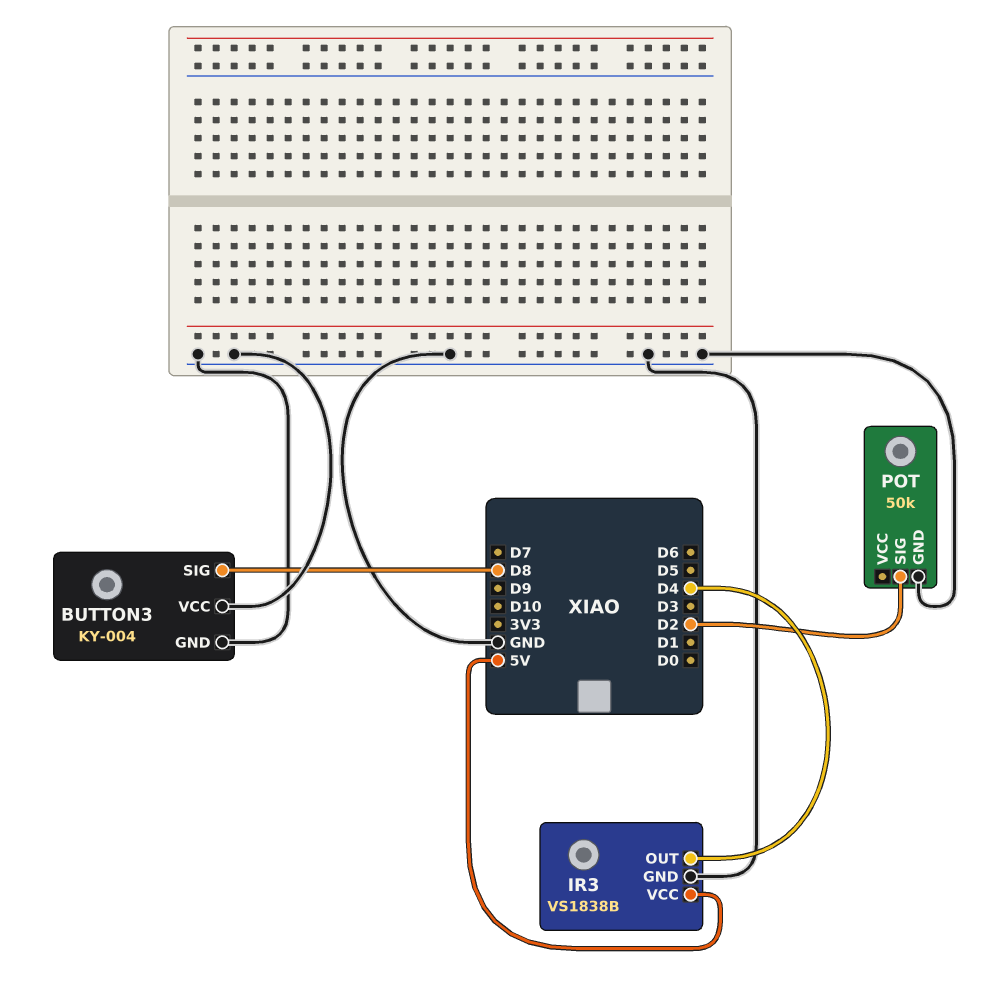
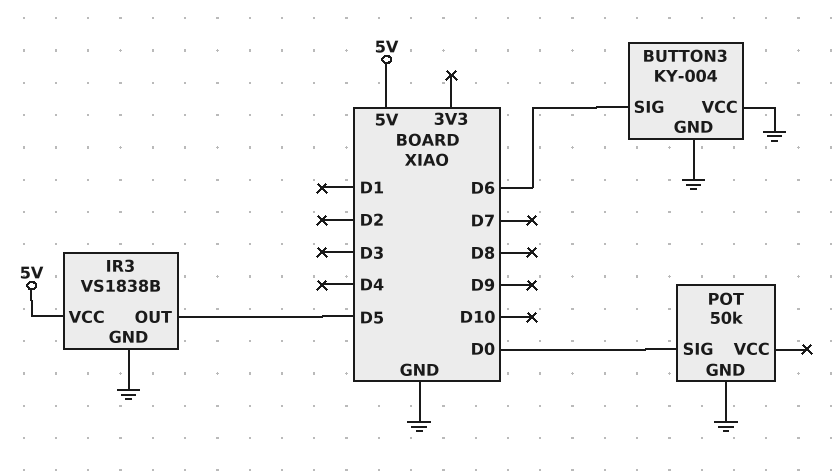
BUTTON3 pin SIG: D8 -> D6
IR3 pin OUT: D4 -> D5
POT pin SIG: D2 -> D0

